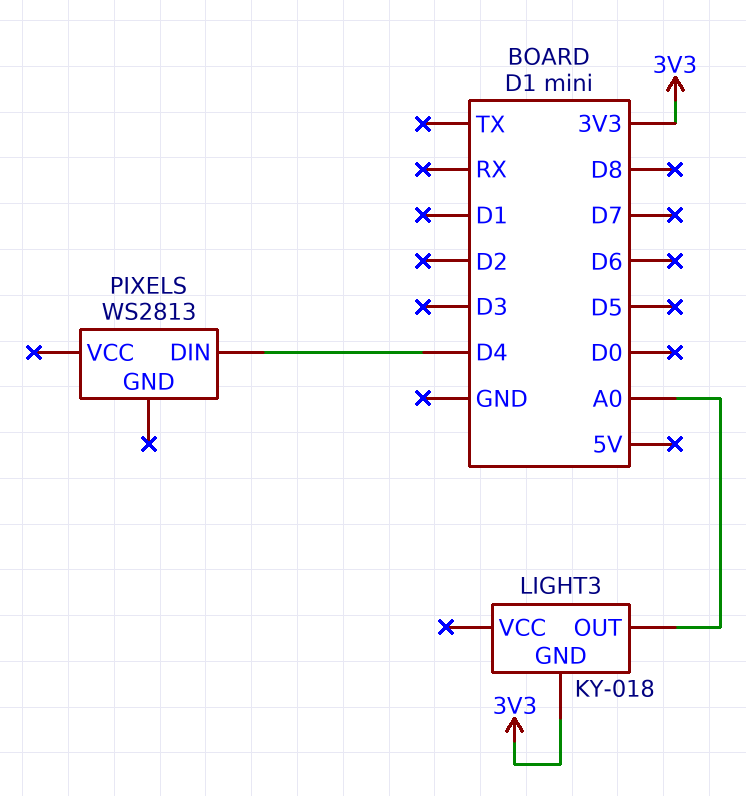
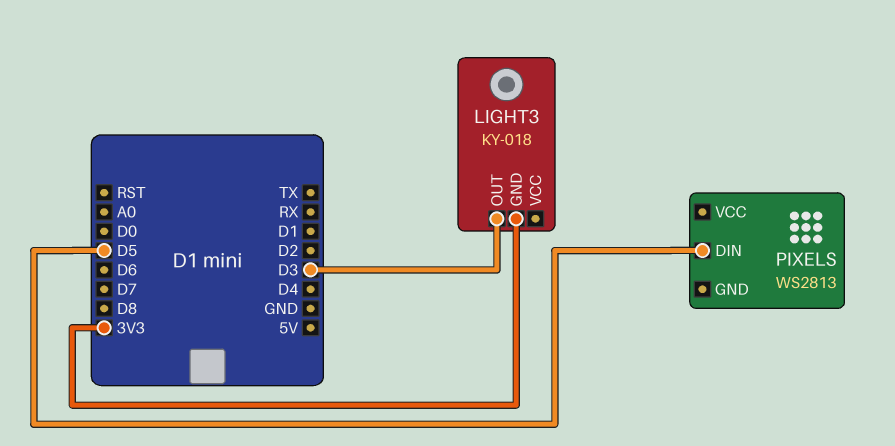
LIGHT3 pin OUT: A0 -> D3
PIXELS pin DIN: D4 -> D5

